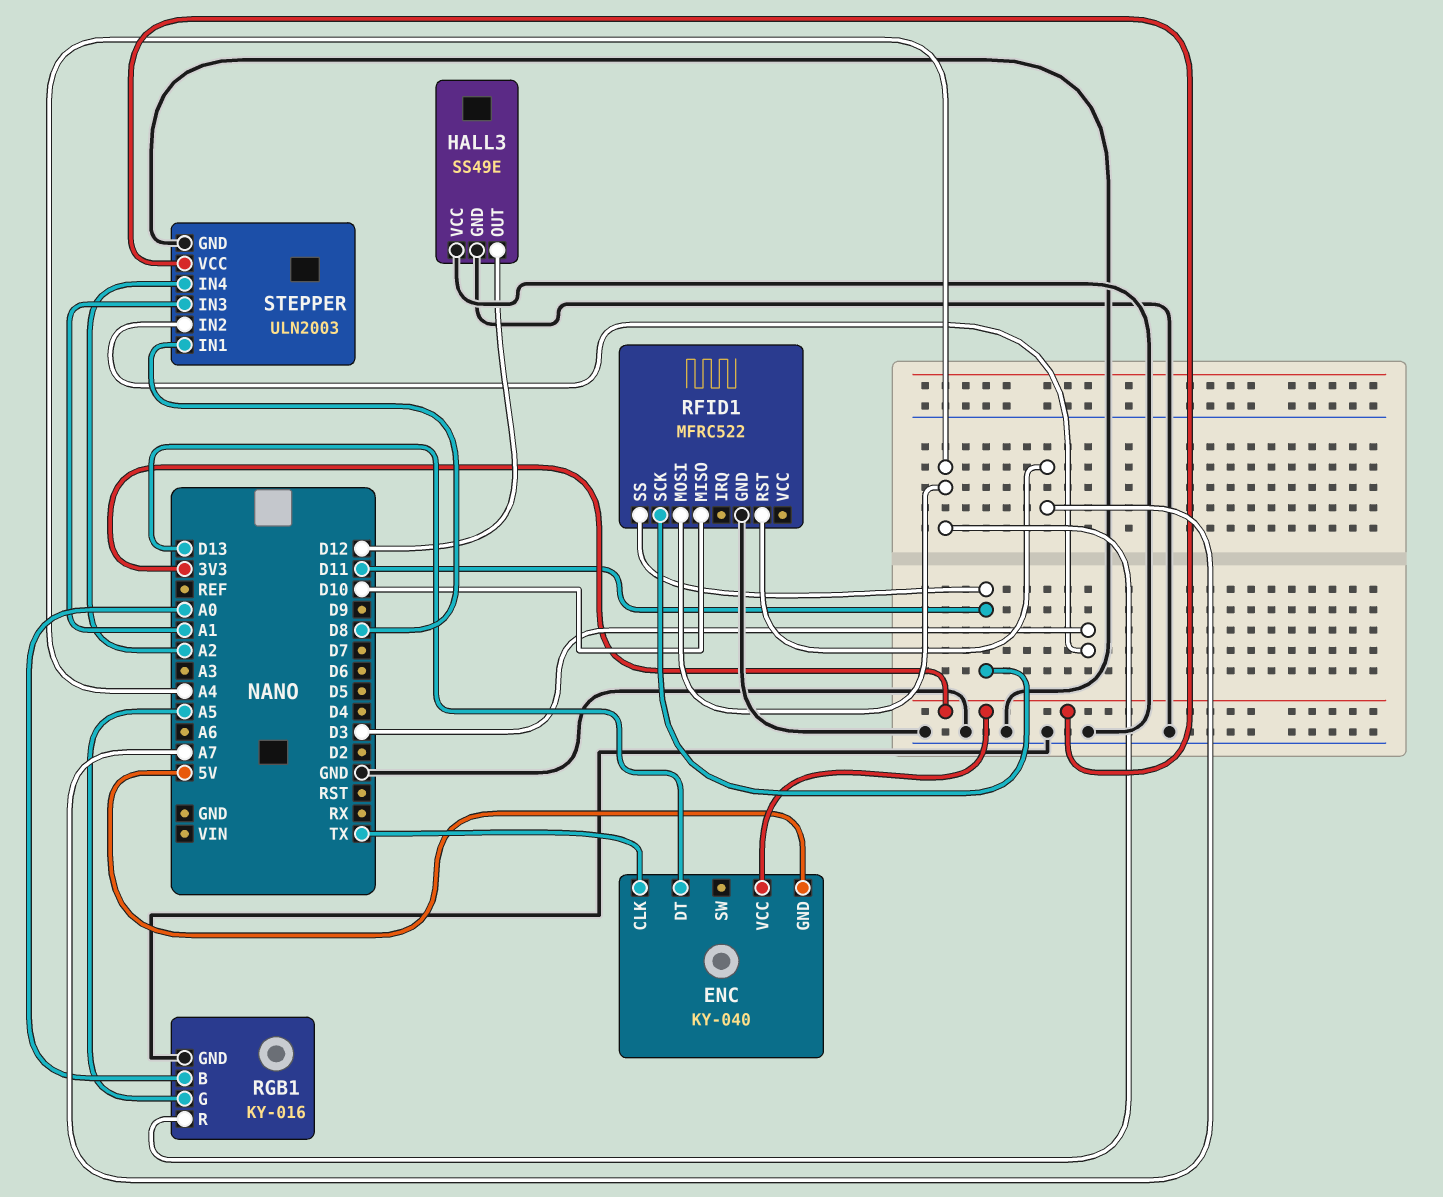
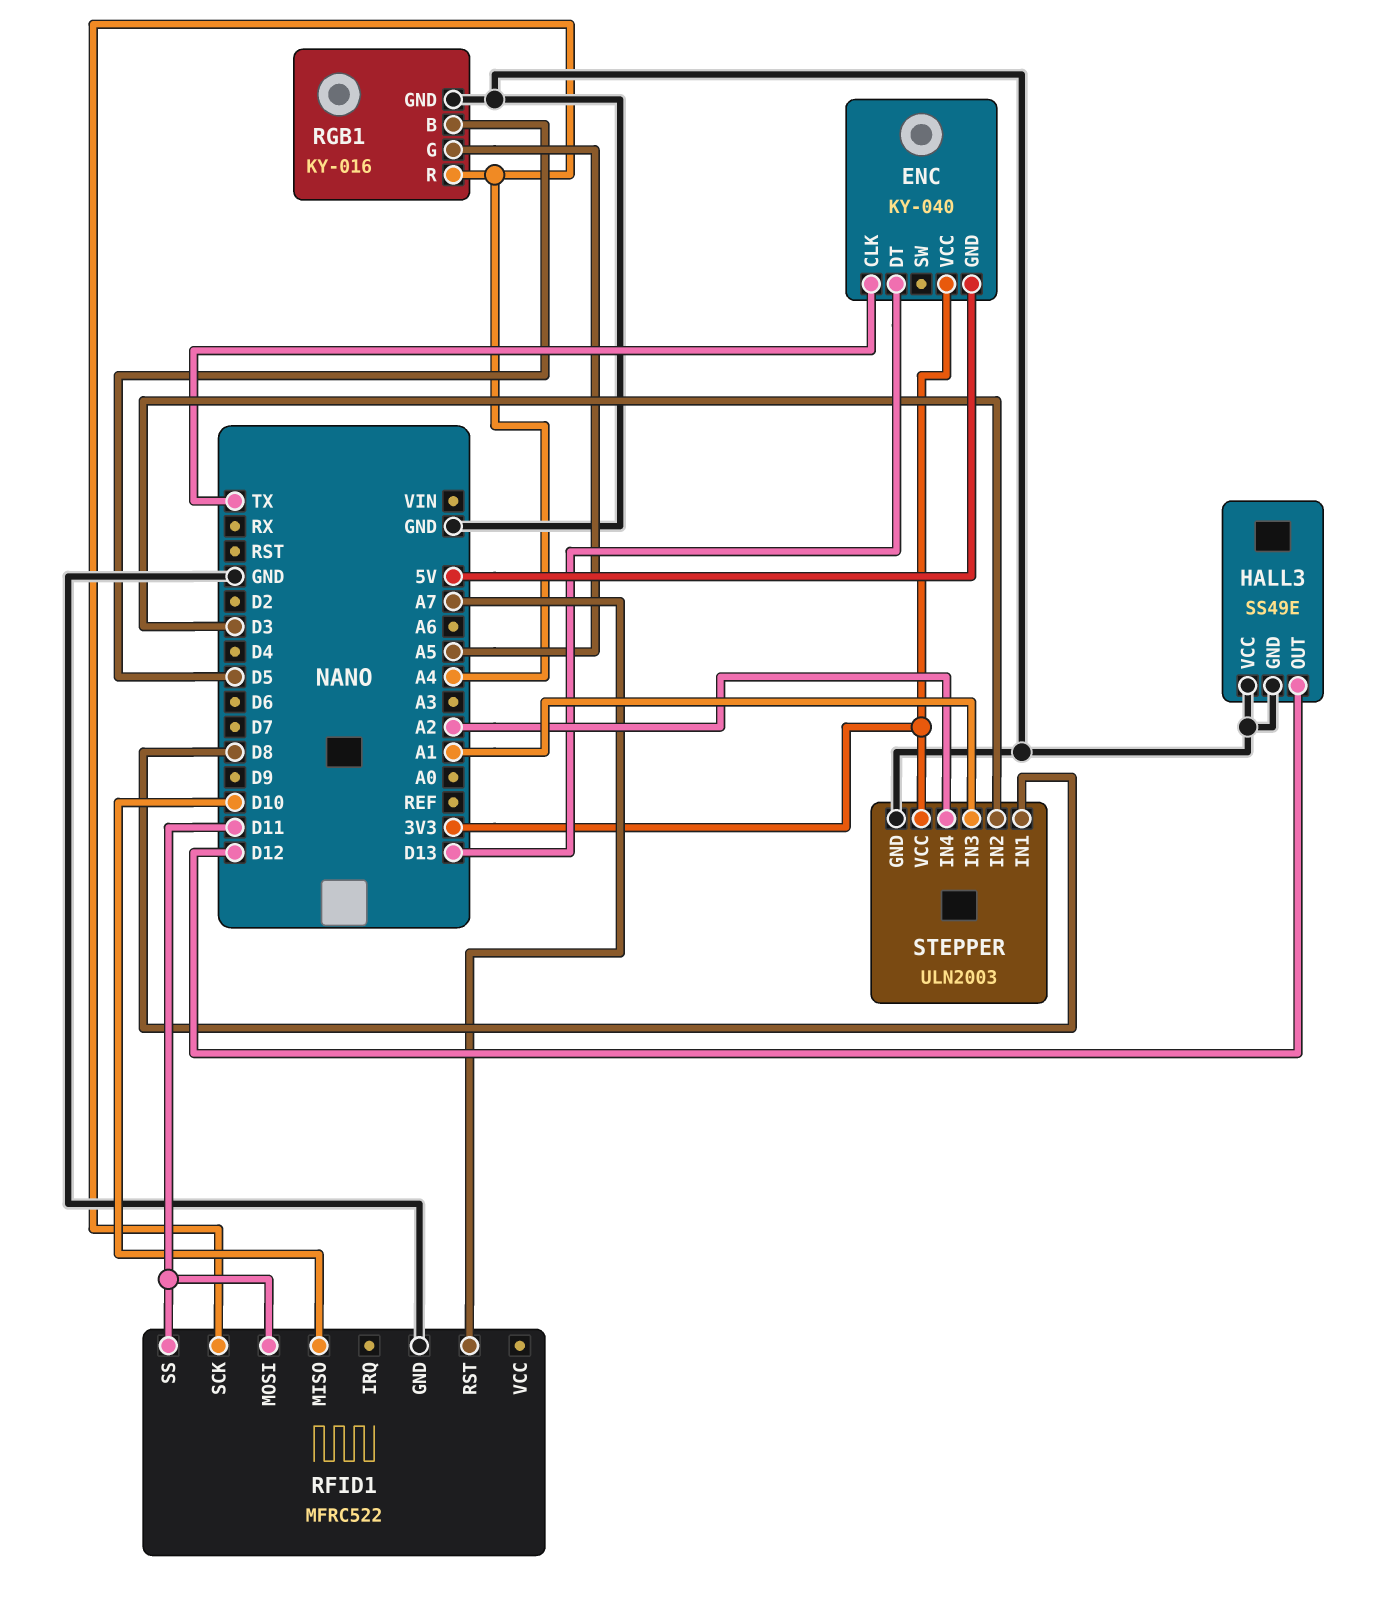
RFID1 pin MOSI: A4 -> D11
RFID1 pin SCK: D11 -> A4
RGB1 pin B: A0 -> D5

